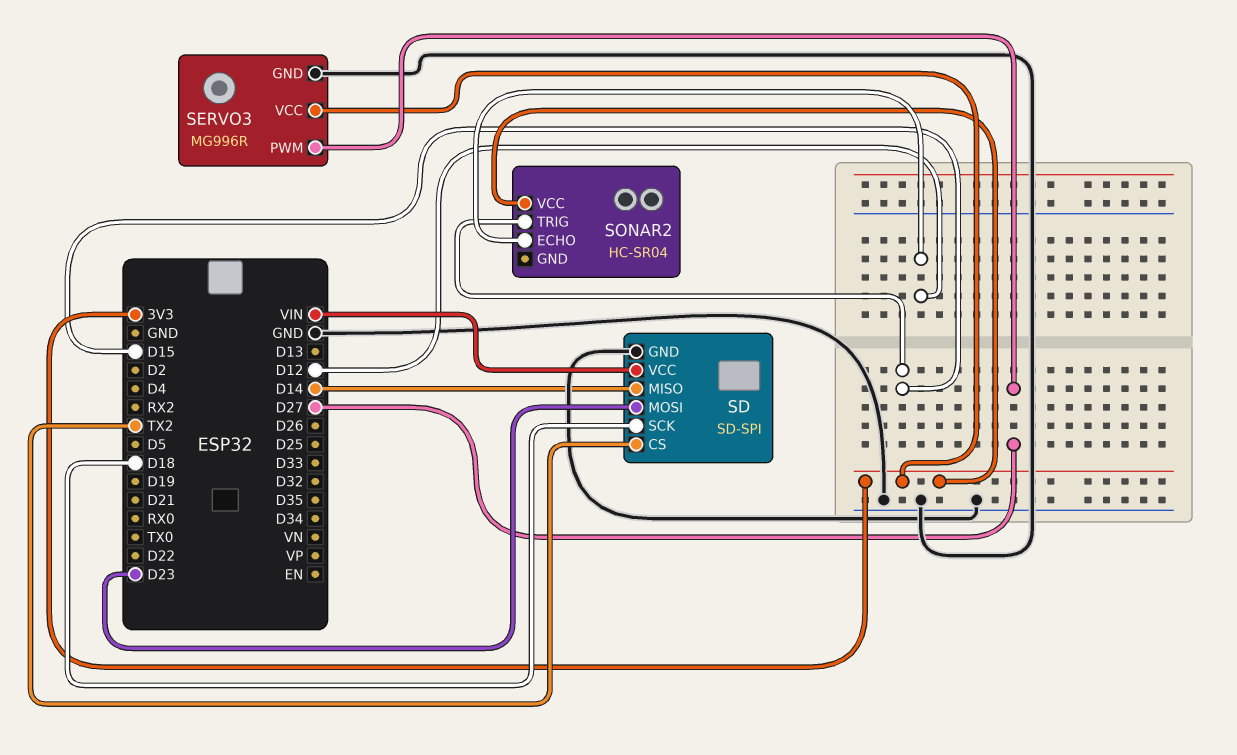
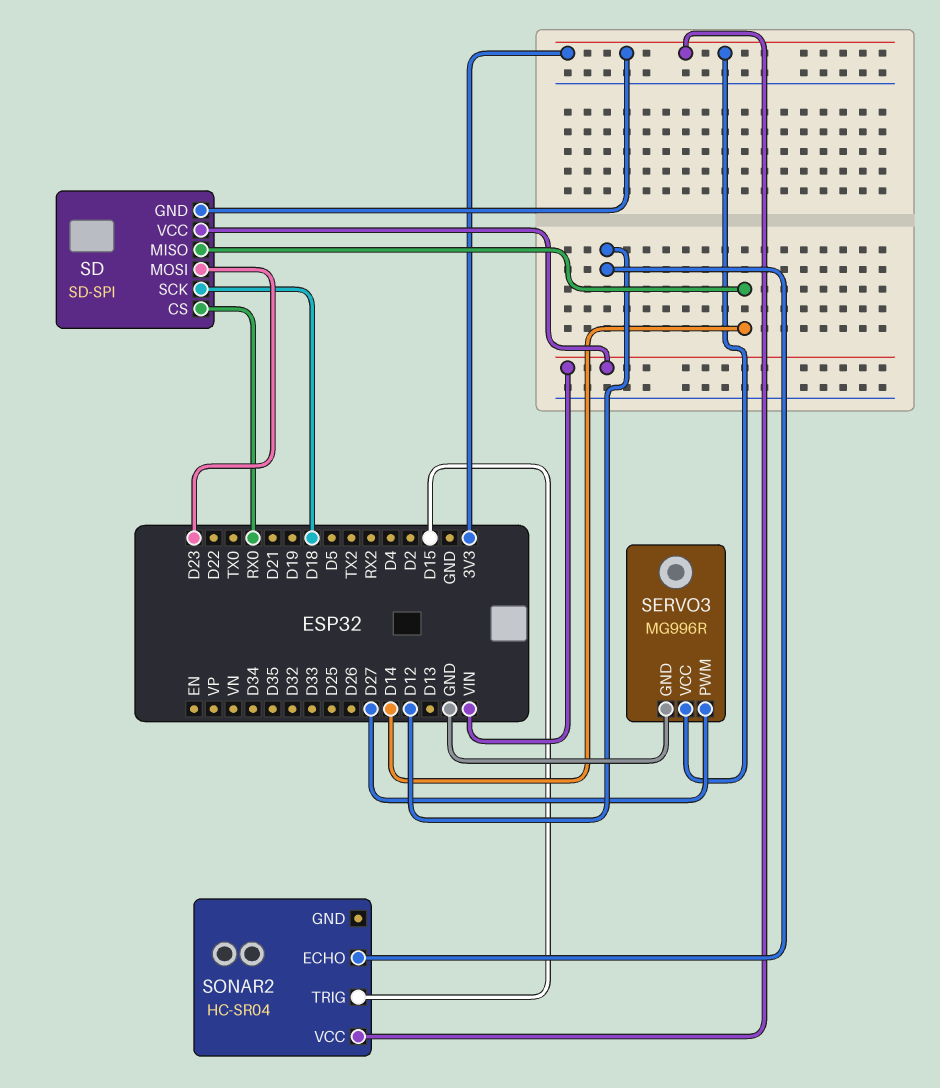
SD pin CS: TX2 -> RX0
SD pin GND: GND -> 3V3

